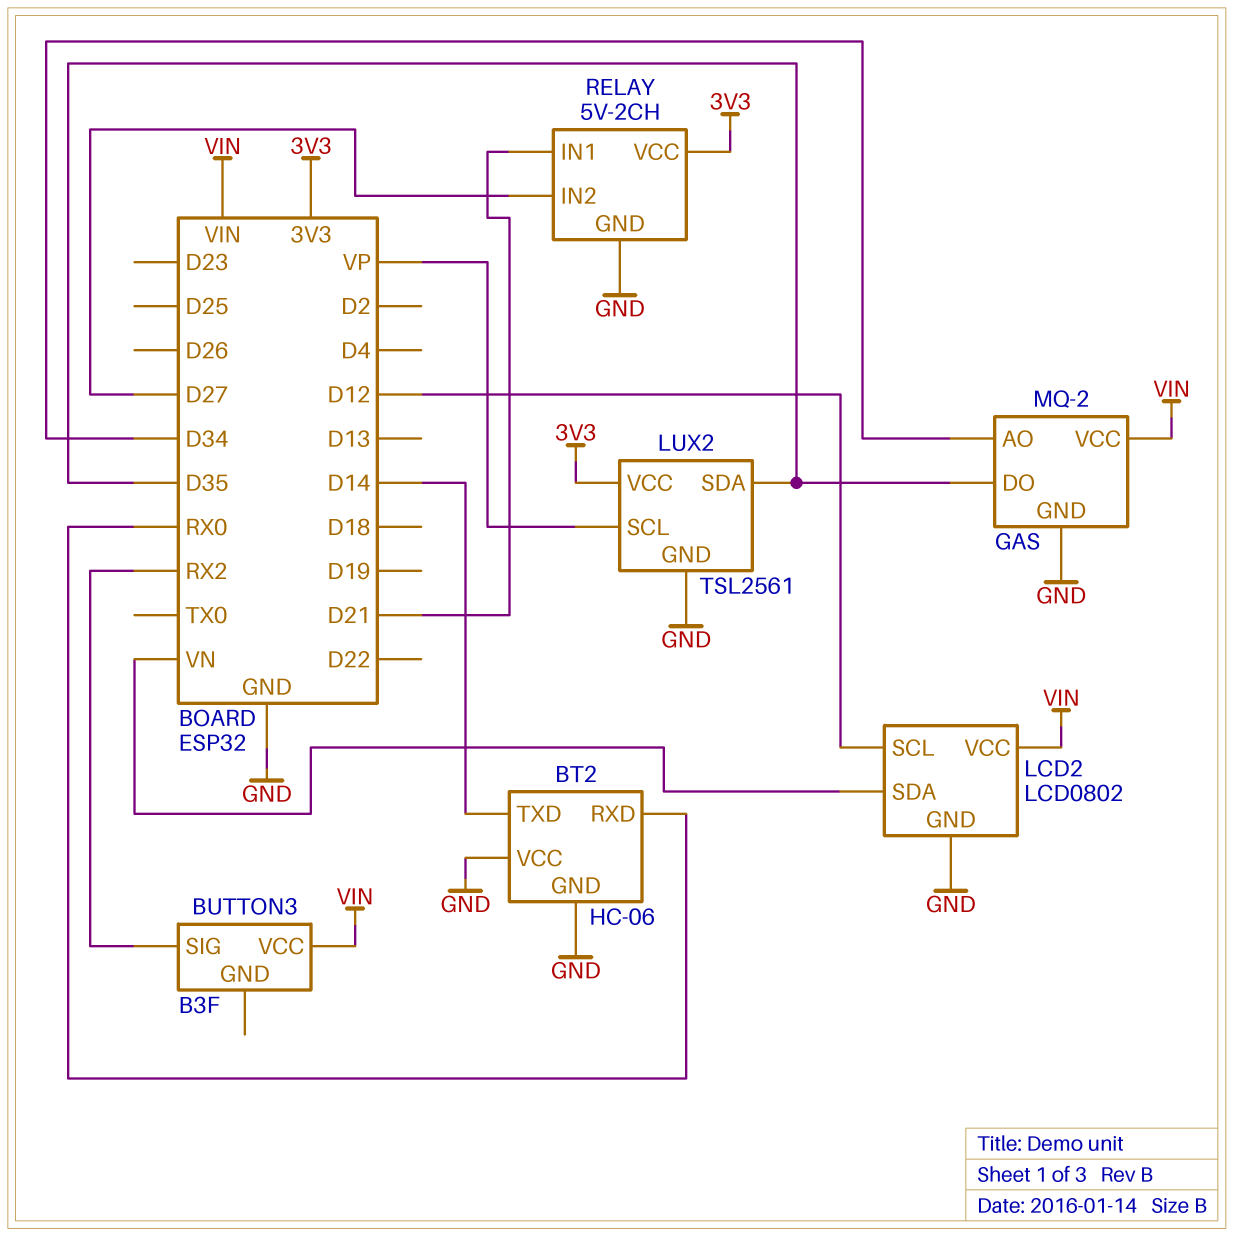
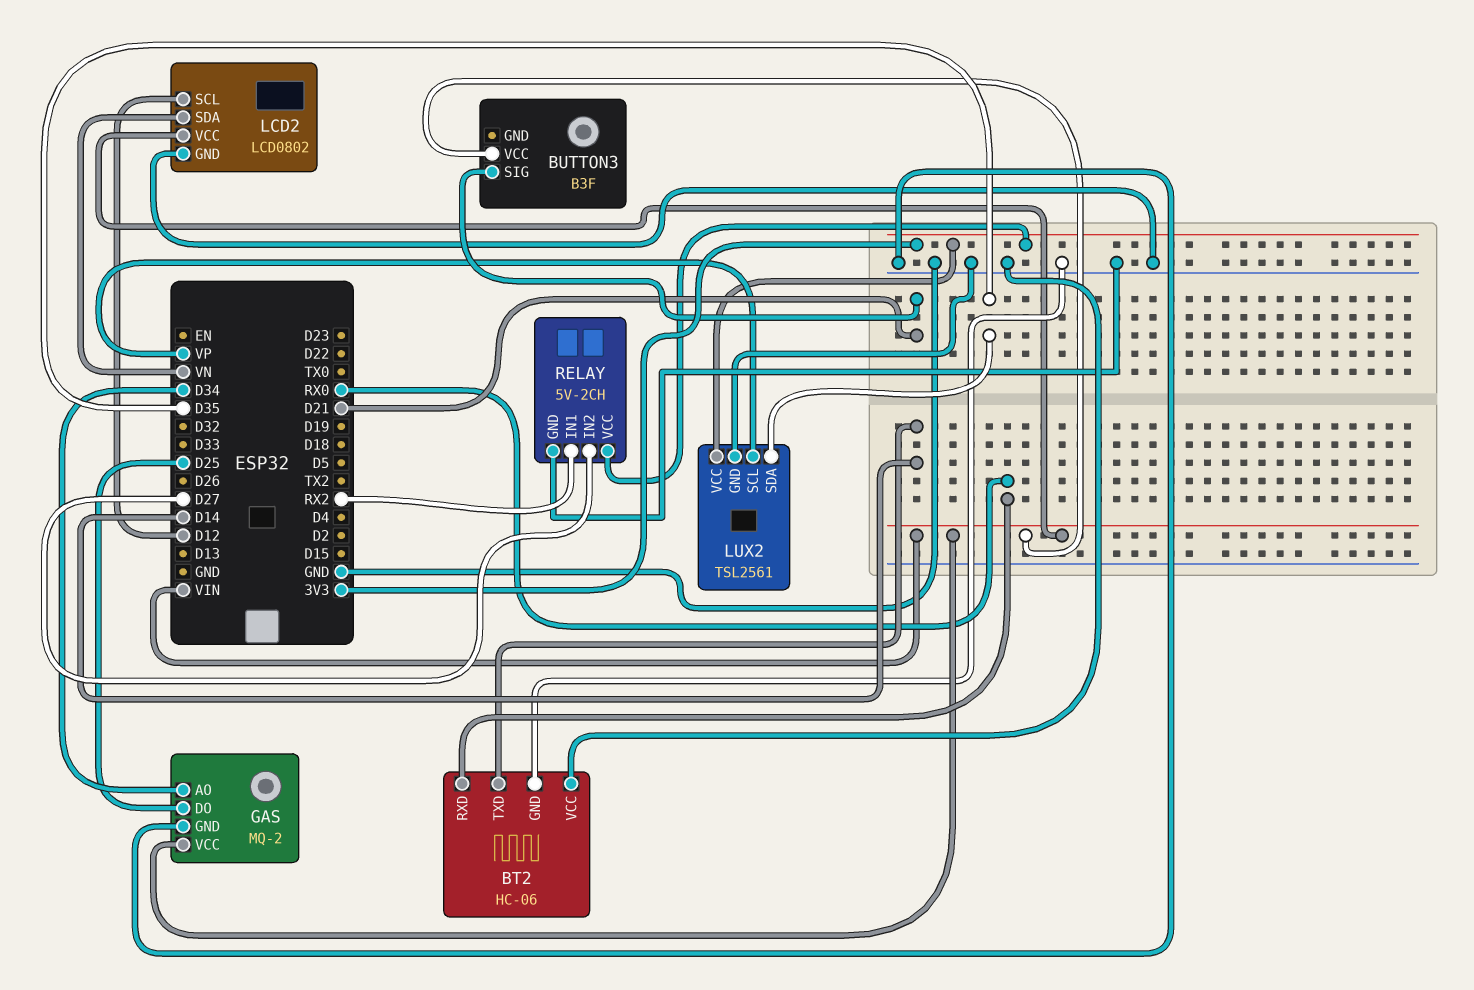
BUTTON3 pin SIG: RX2 -> D21
GAS pin DO: D35 -> D25
RELAY pin IN1: D21 -> RX2

